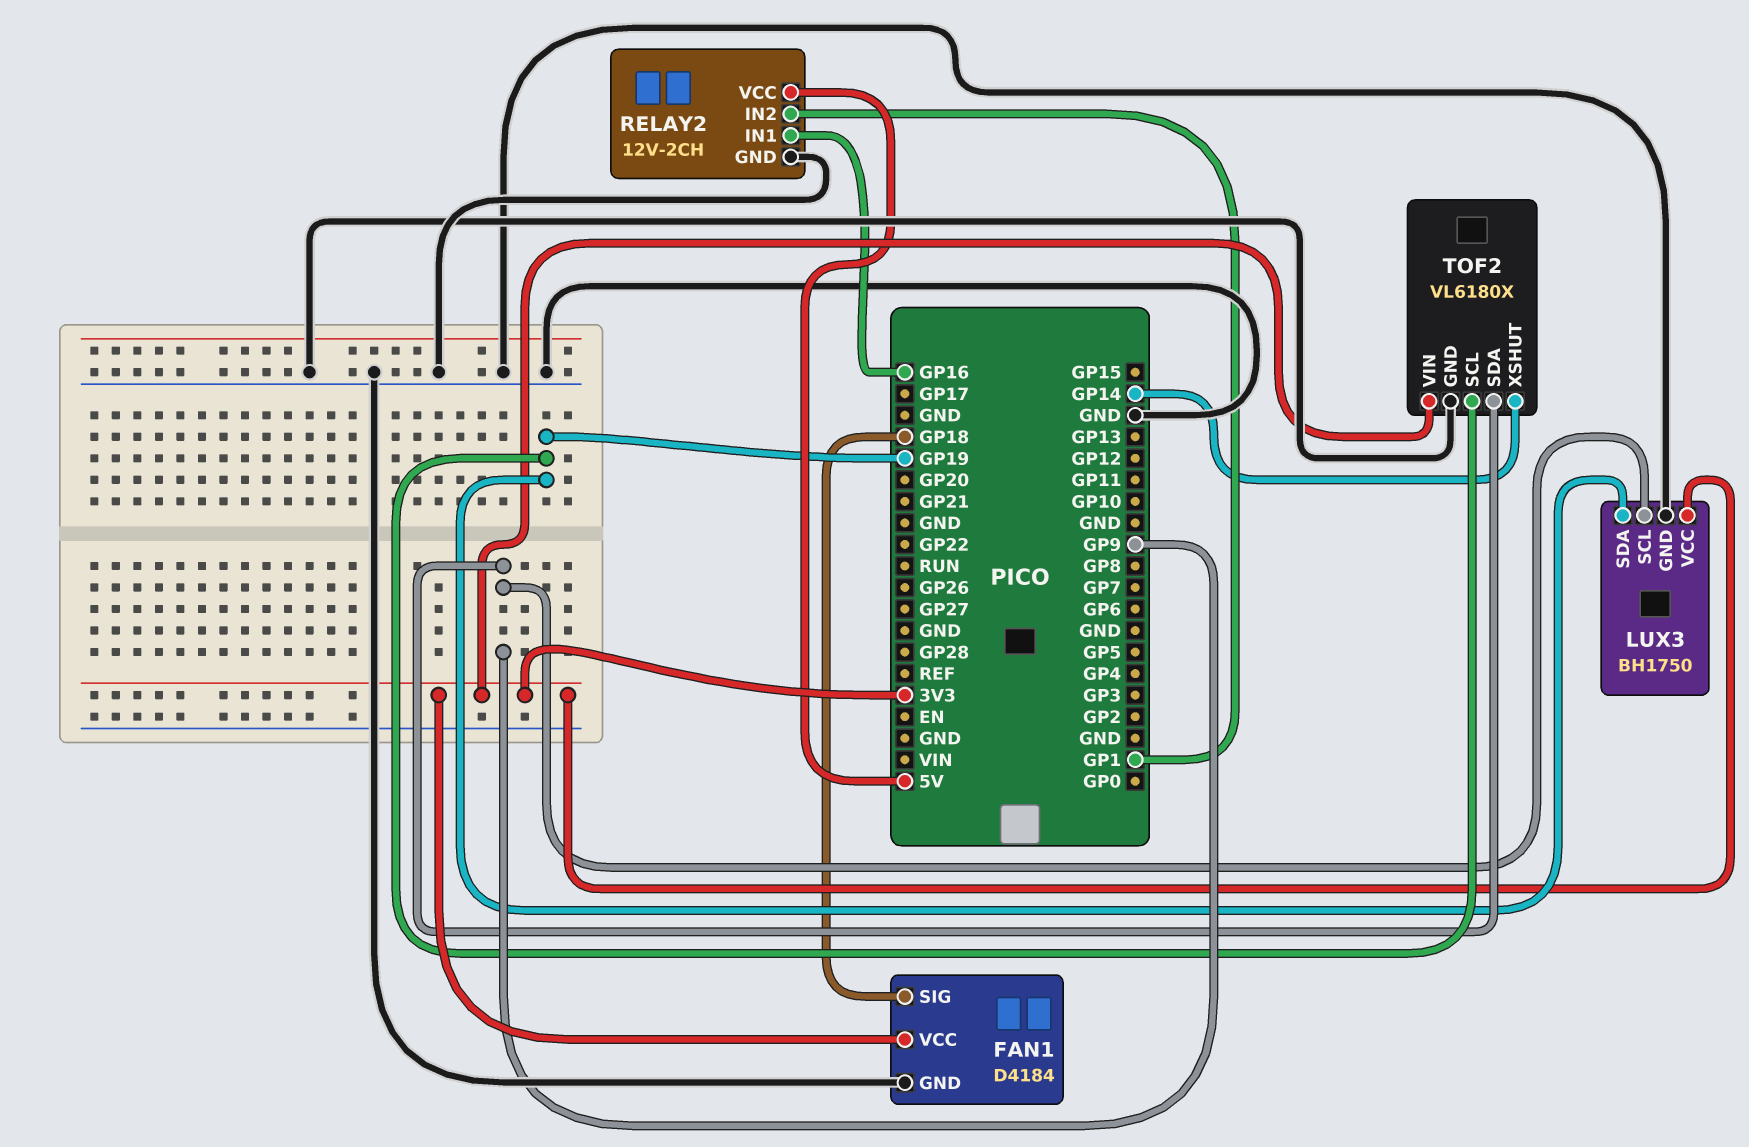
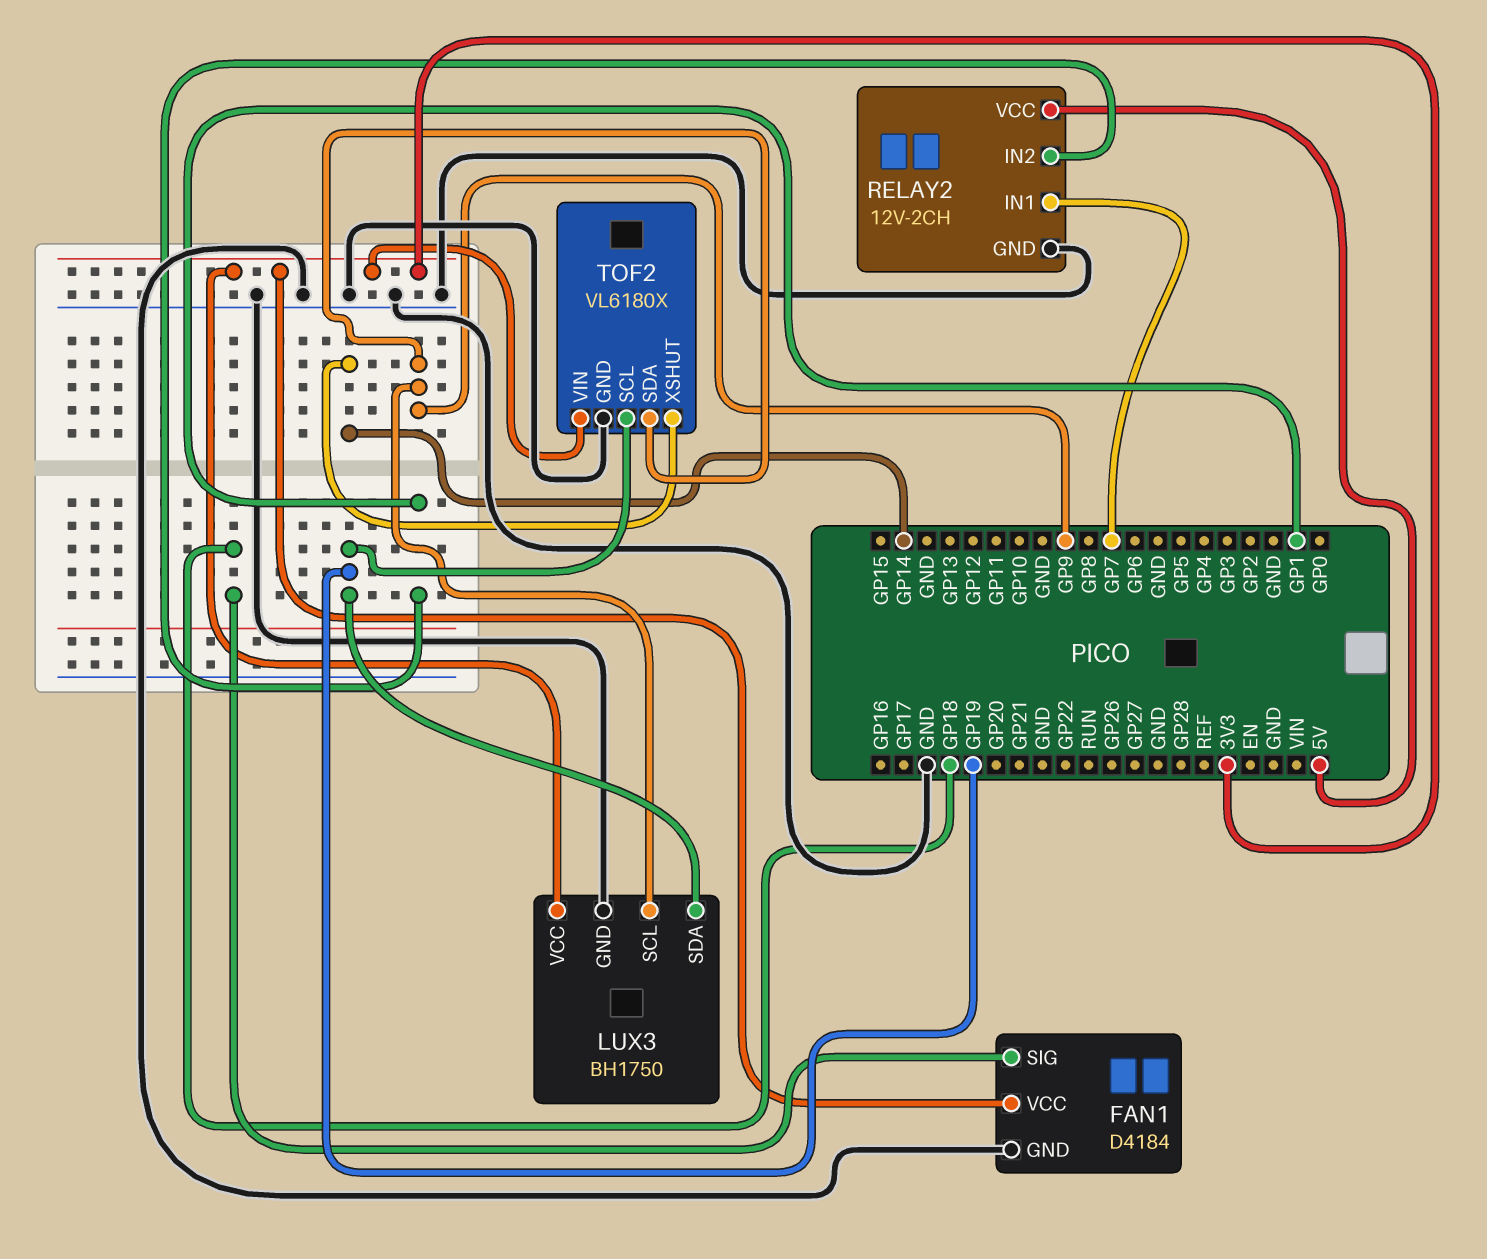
RELAY2 pin IN1: GP16 -> GP7

